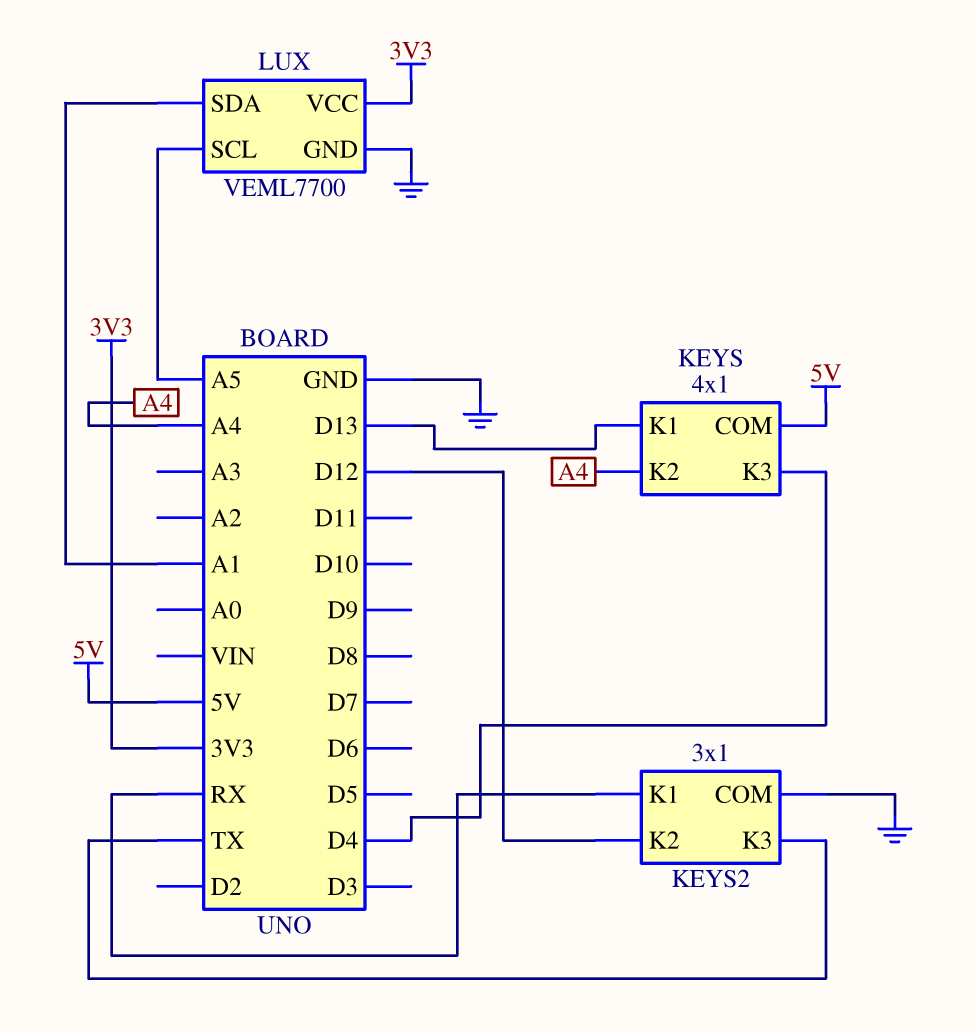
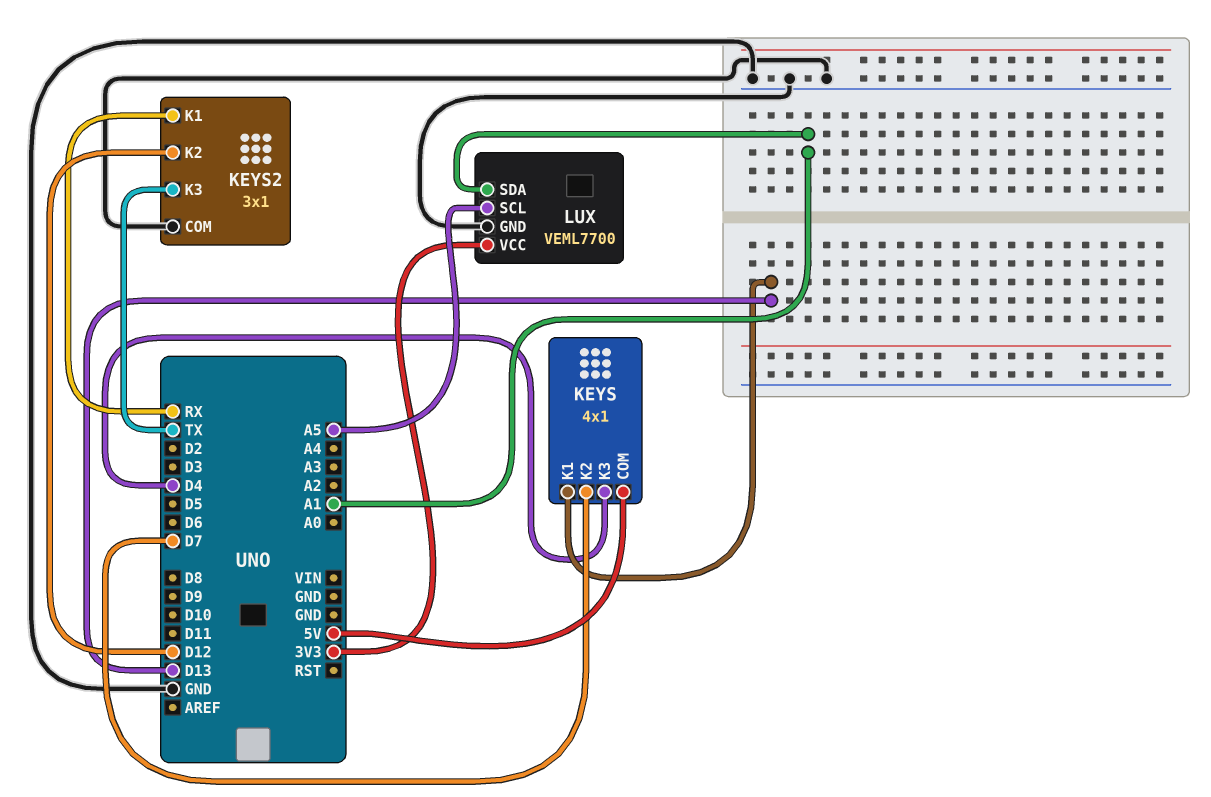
KEYS pin K2: A4 -> D7

